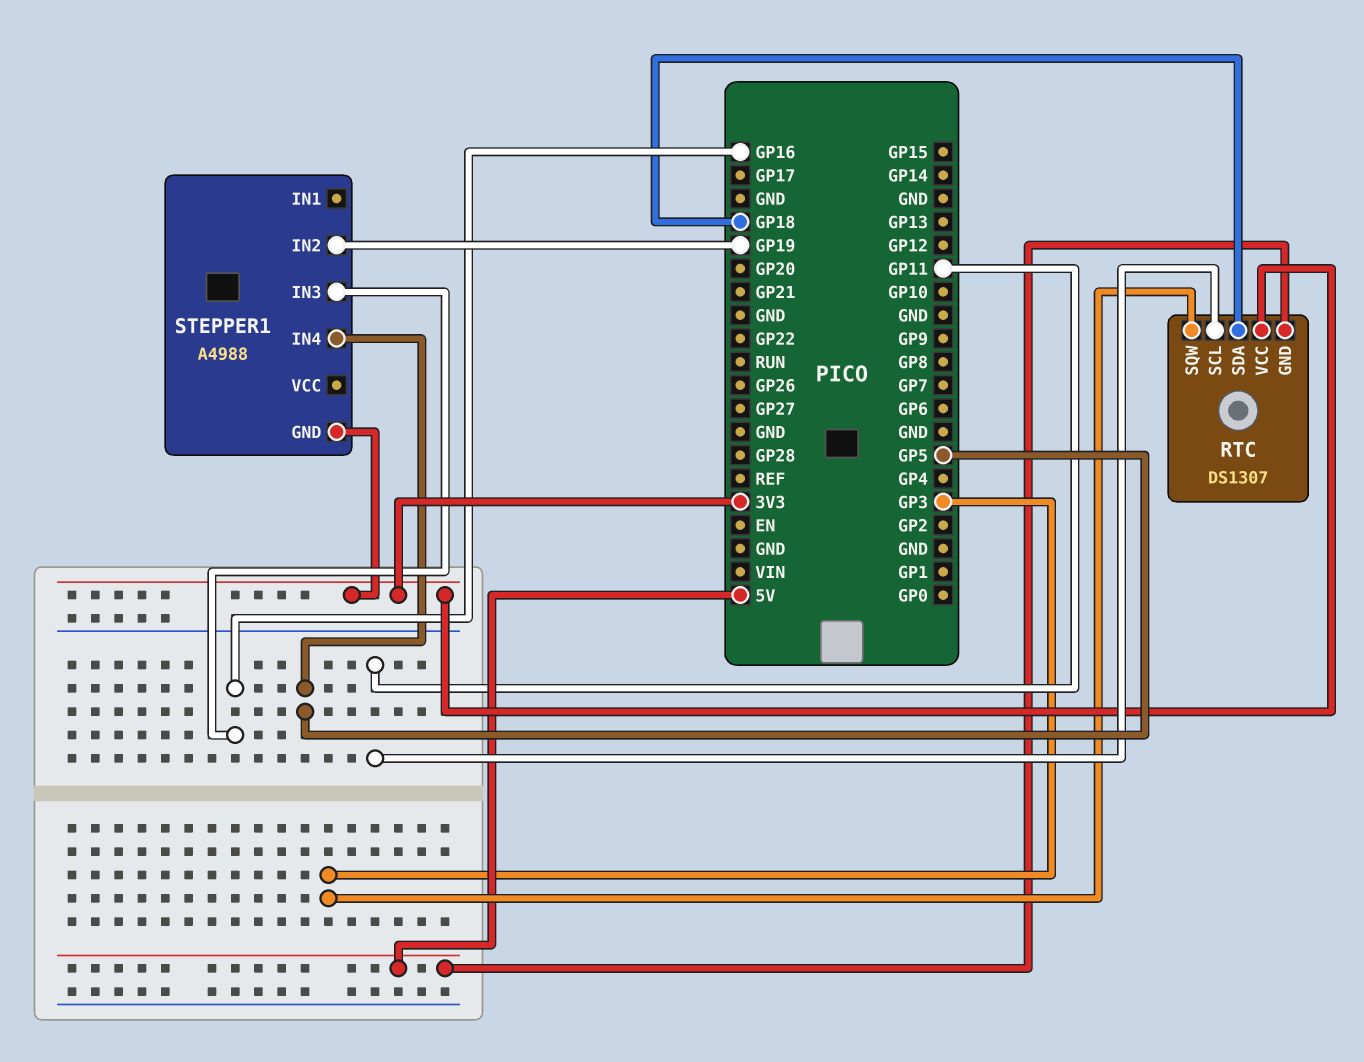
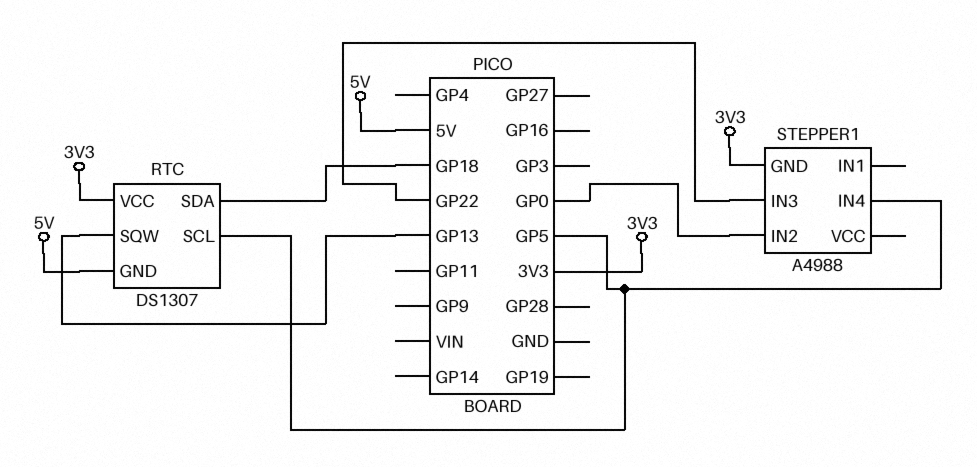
RTC pin SCL: GP11 -> GP5
RTC pin SQW: GP3 -> GP13
STEPPER1 pin IN2: GP19 -> GP0
STEPPER1 pin IN3: GP16 -> GP22

